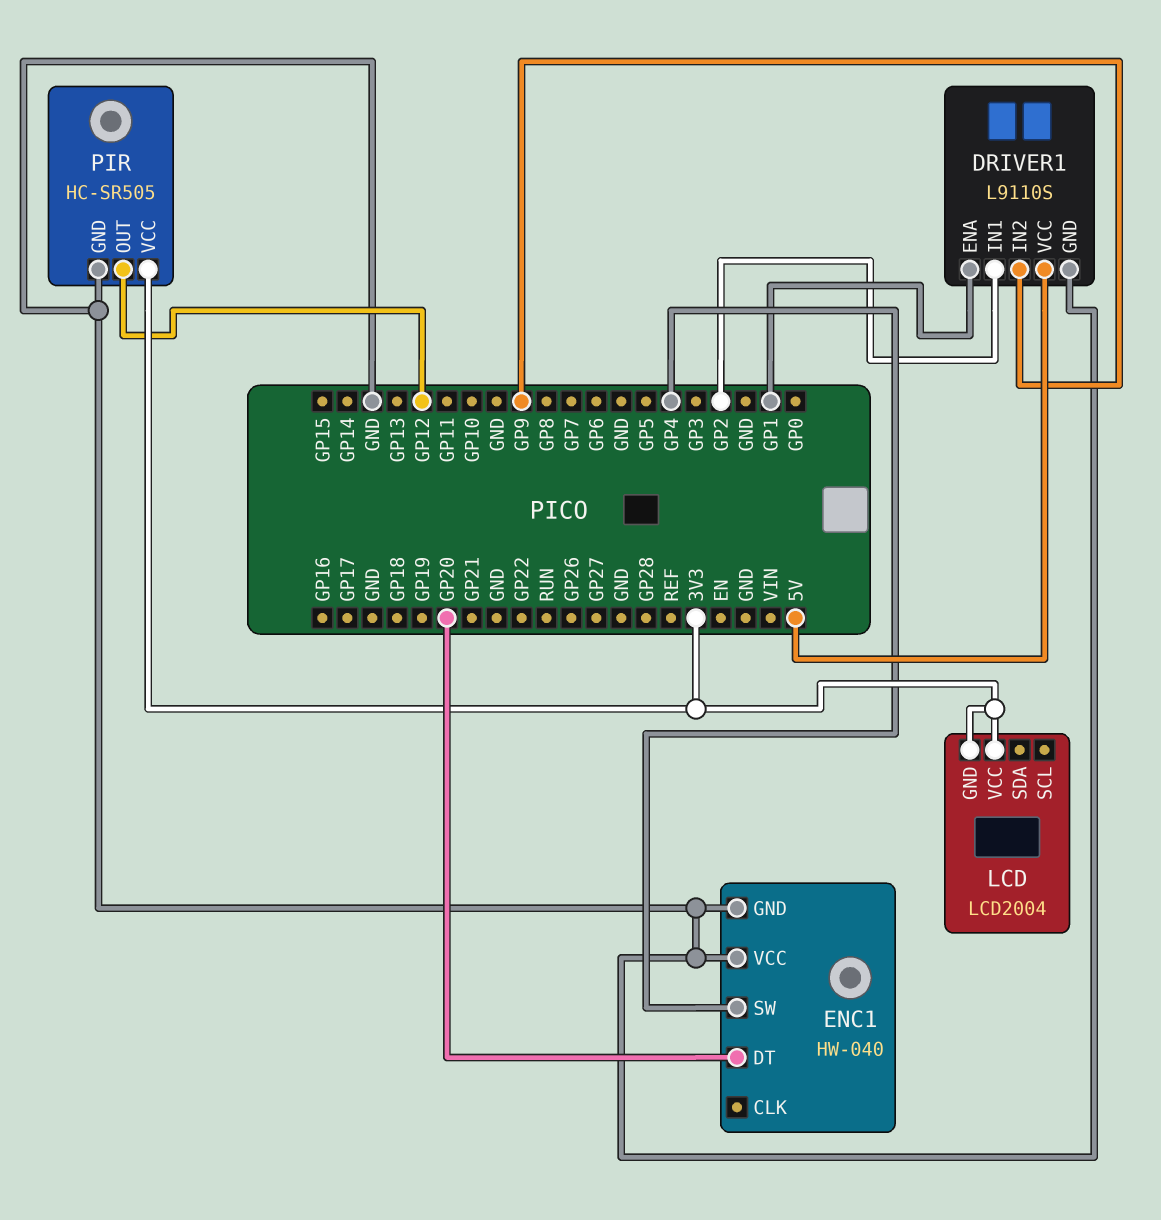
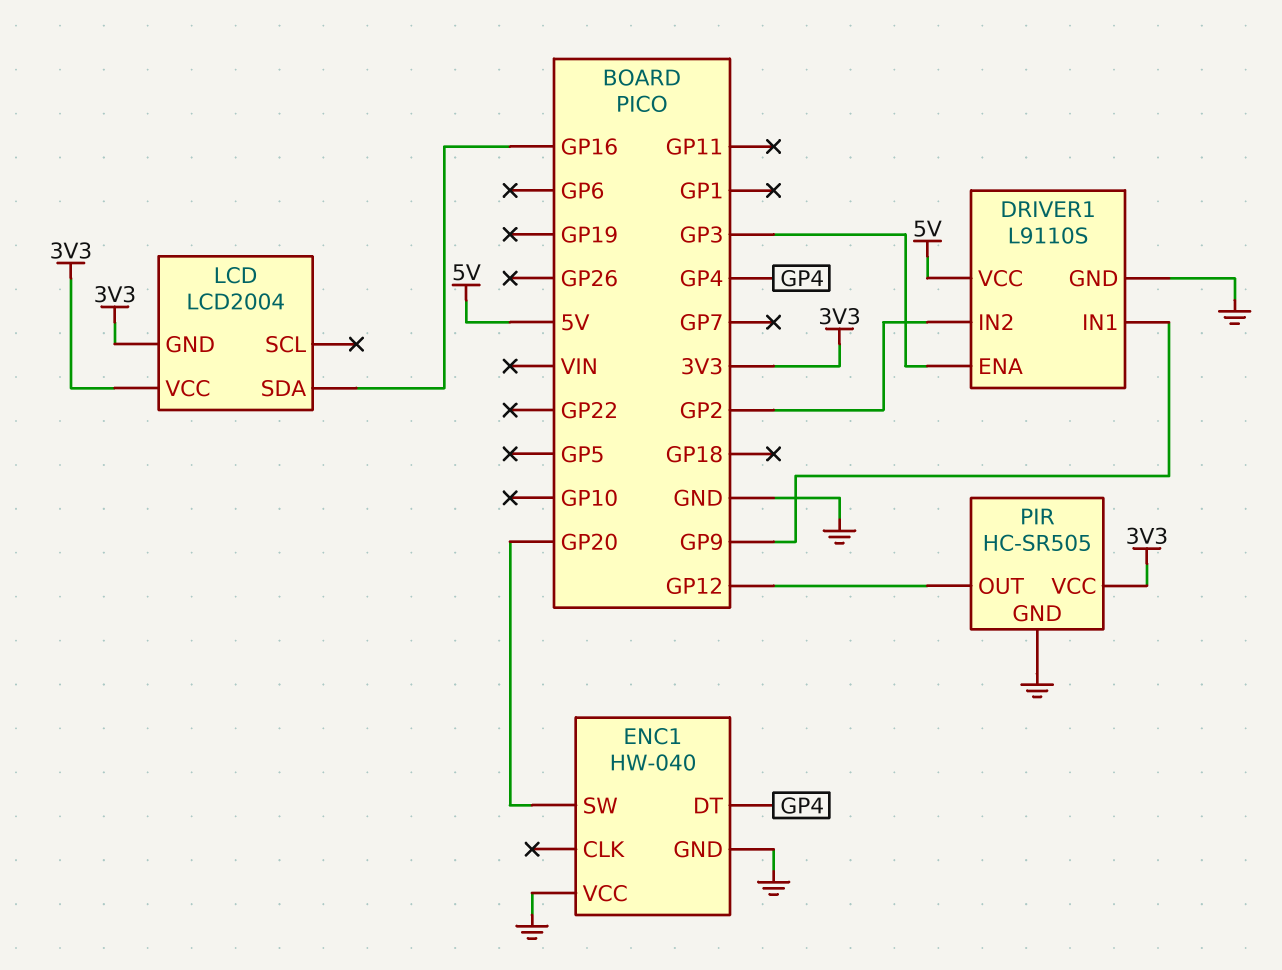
DRIVER1 pin ENA: GP1 -> GP3
DRIVER1 pin IN1: GP2 -> GP9
DRIVER1 pin IN2: GP9 -> GP2
ENC1 pin DT: GP20 -> GP4
ENC1 pin SW: GP4 -> GP20
LCD pin SDA: none -> GP16

